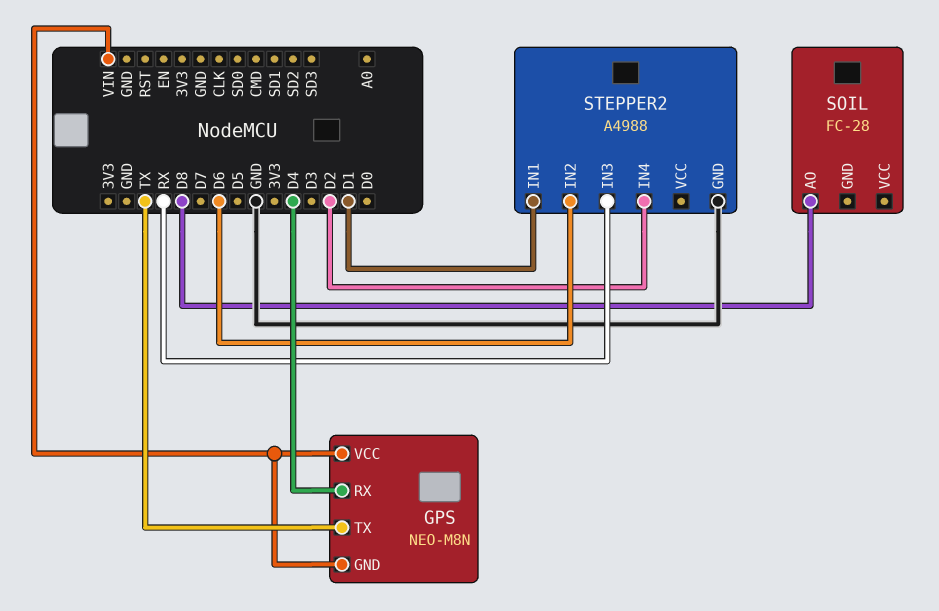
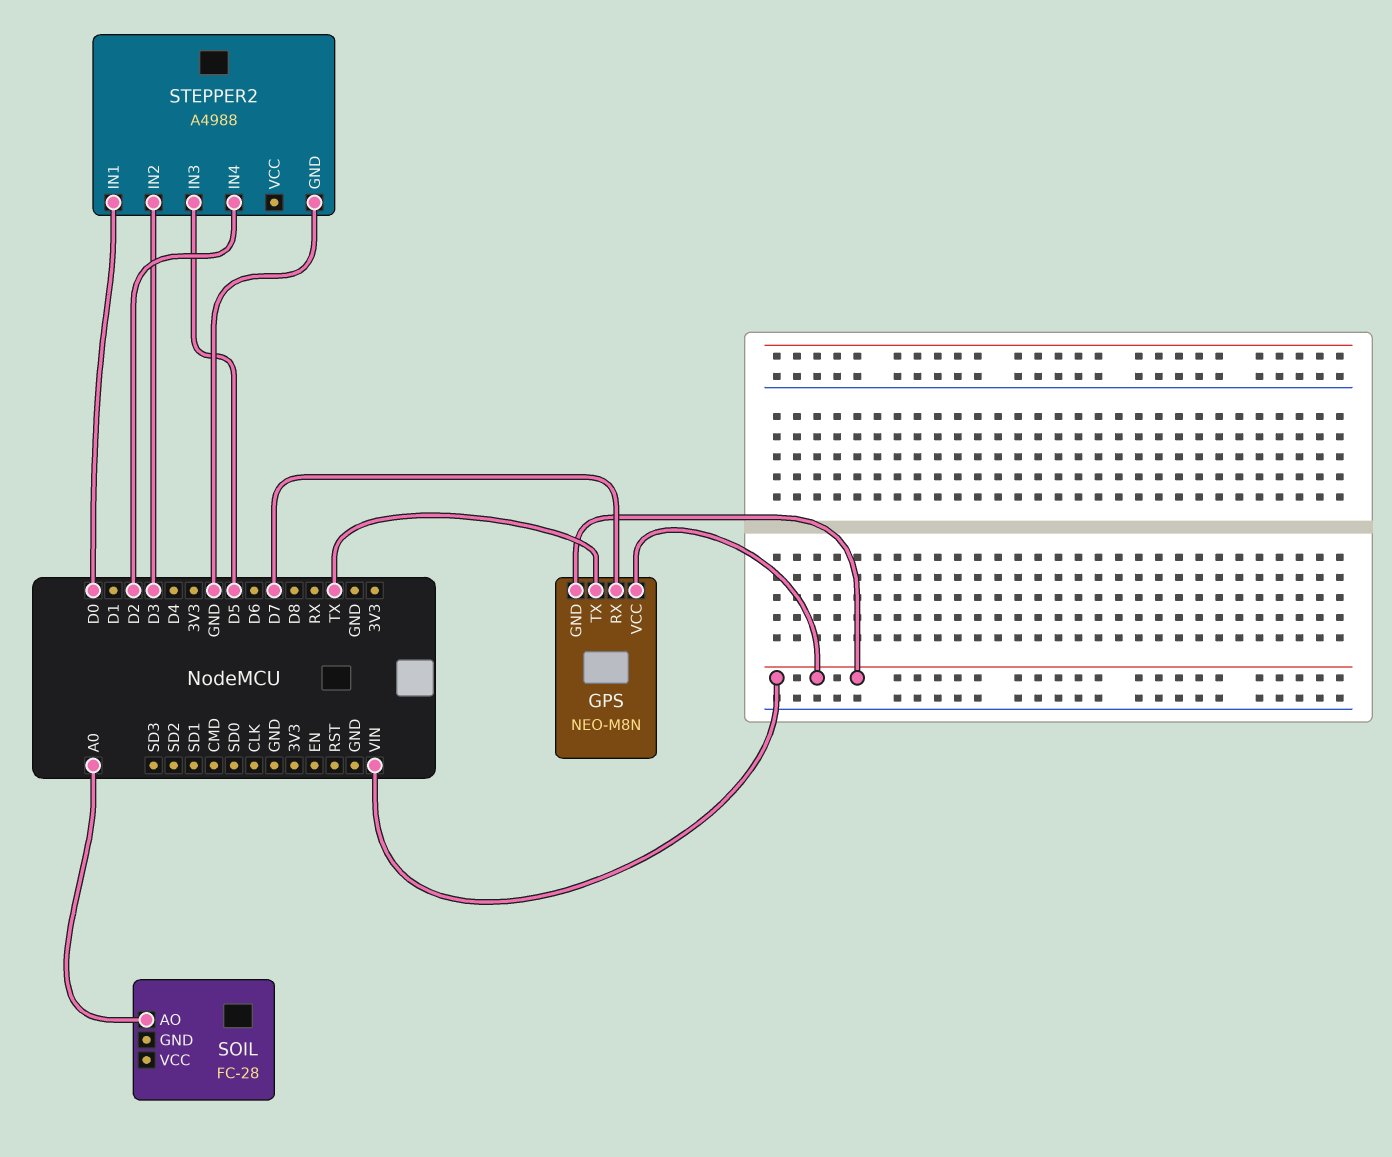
GPS pin RX: D4 -> D7
SOIL pin AO: D8 -> A0
STEPPER2 pin IN1: D1 -> D0
STEPPER2 pin IN2: D6 -> D3
STEPPER2 pin IN3: RX -> D5

